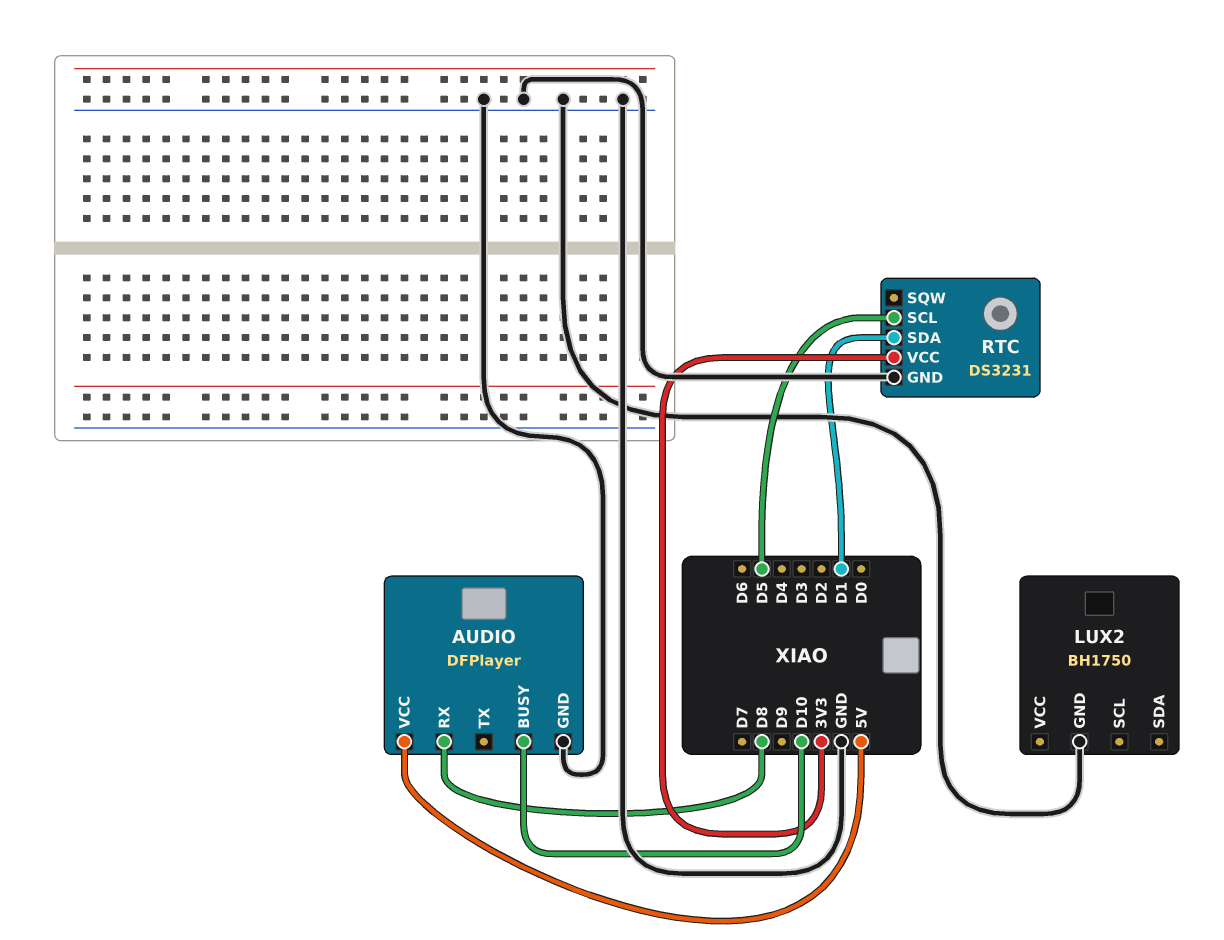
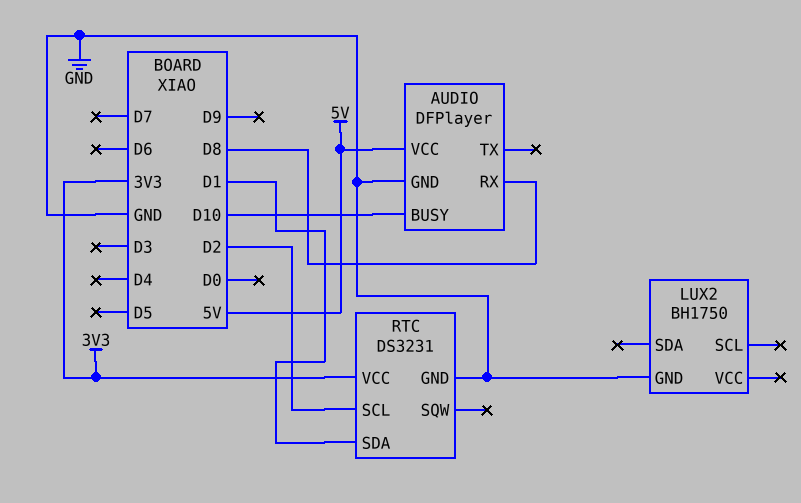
RTC pin SCL: D5 -> D2

